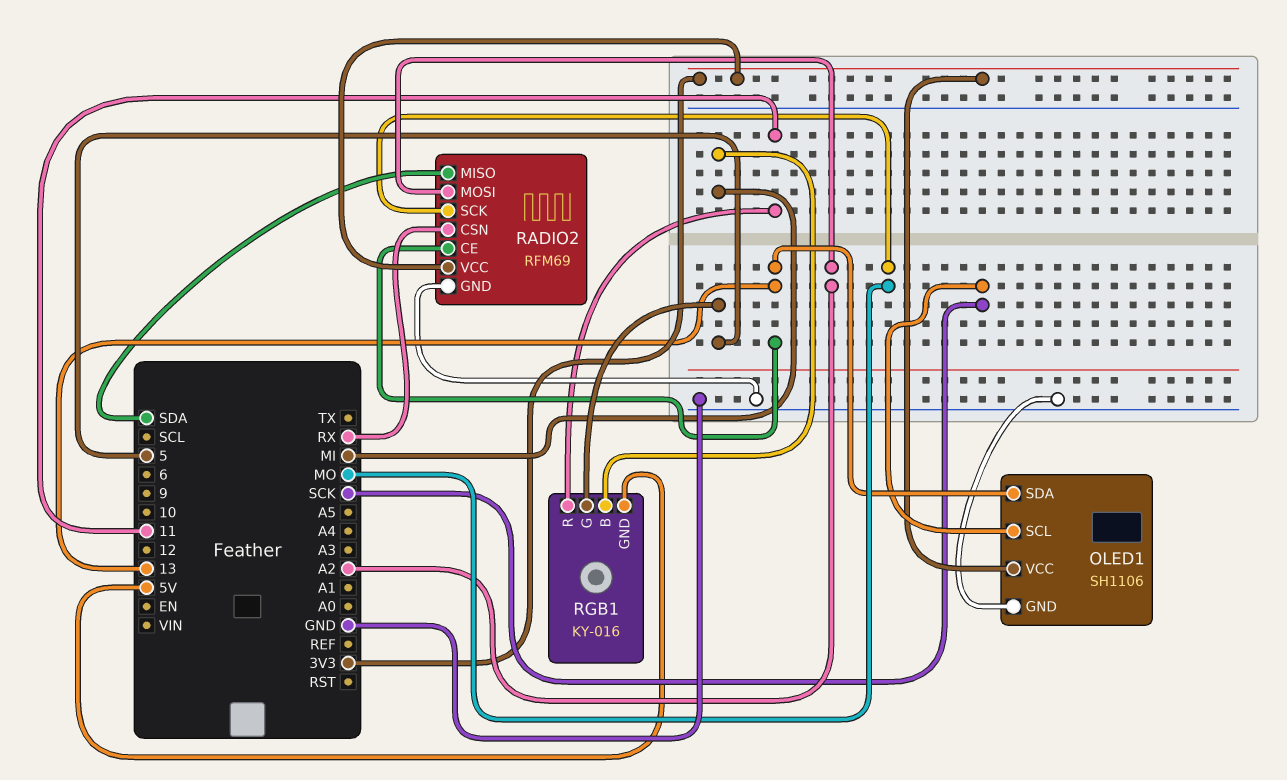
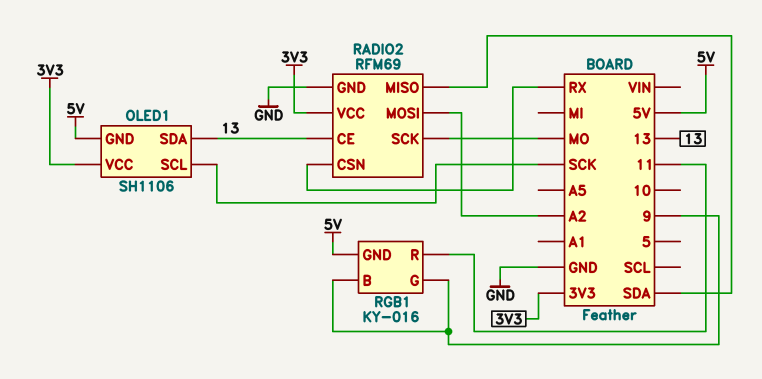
OLED1 pin GND: GND -> 5V
RGB1 pin B: MI -> 9
RGB1 pin G: 5 -> 9

